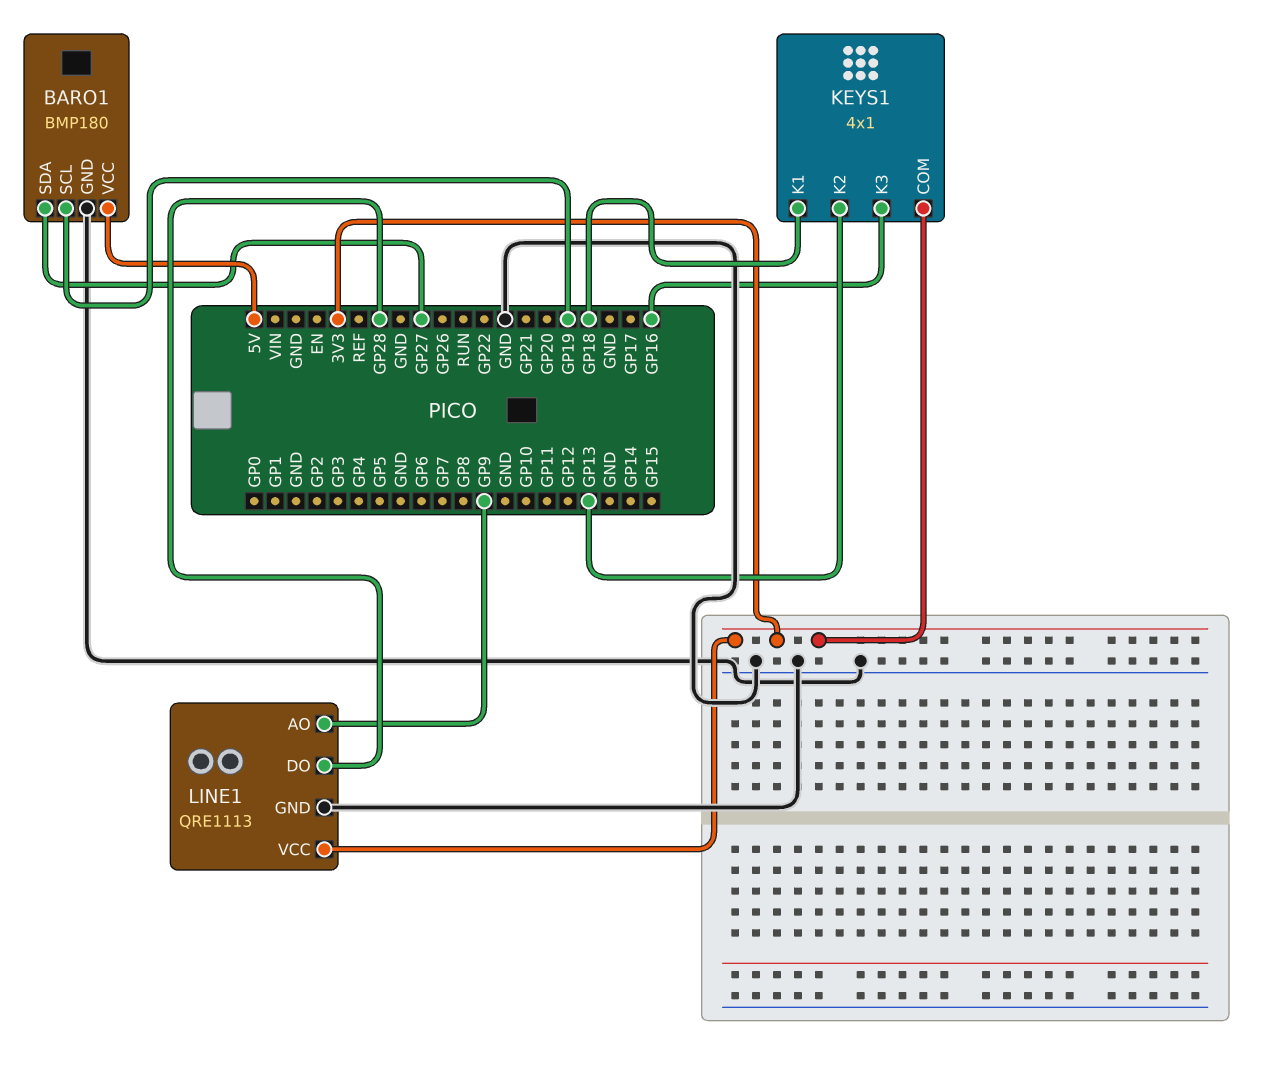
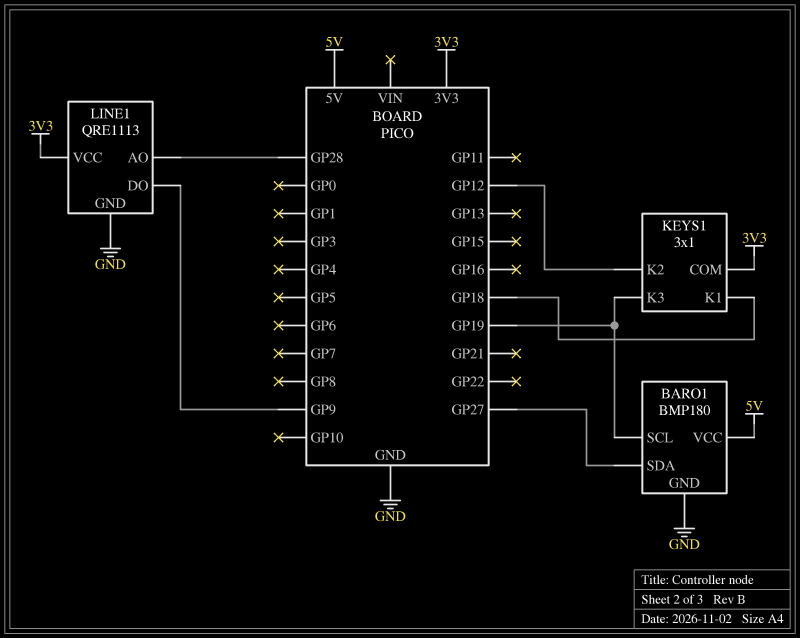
KEYS1: 4x1 -> 3x1
KEYS1 pin K2: GP13 -> GP12
KEYS1 pin K3: GP16 -> GP19
LINE1 pin AO: GP9 -> GP28
LINE1 pin DO: GP28 -> GP9

